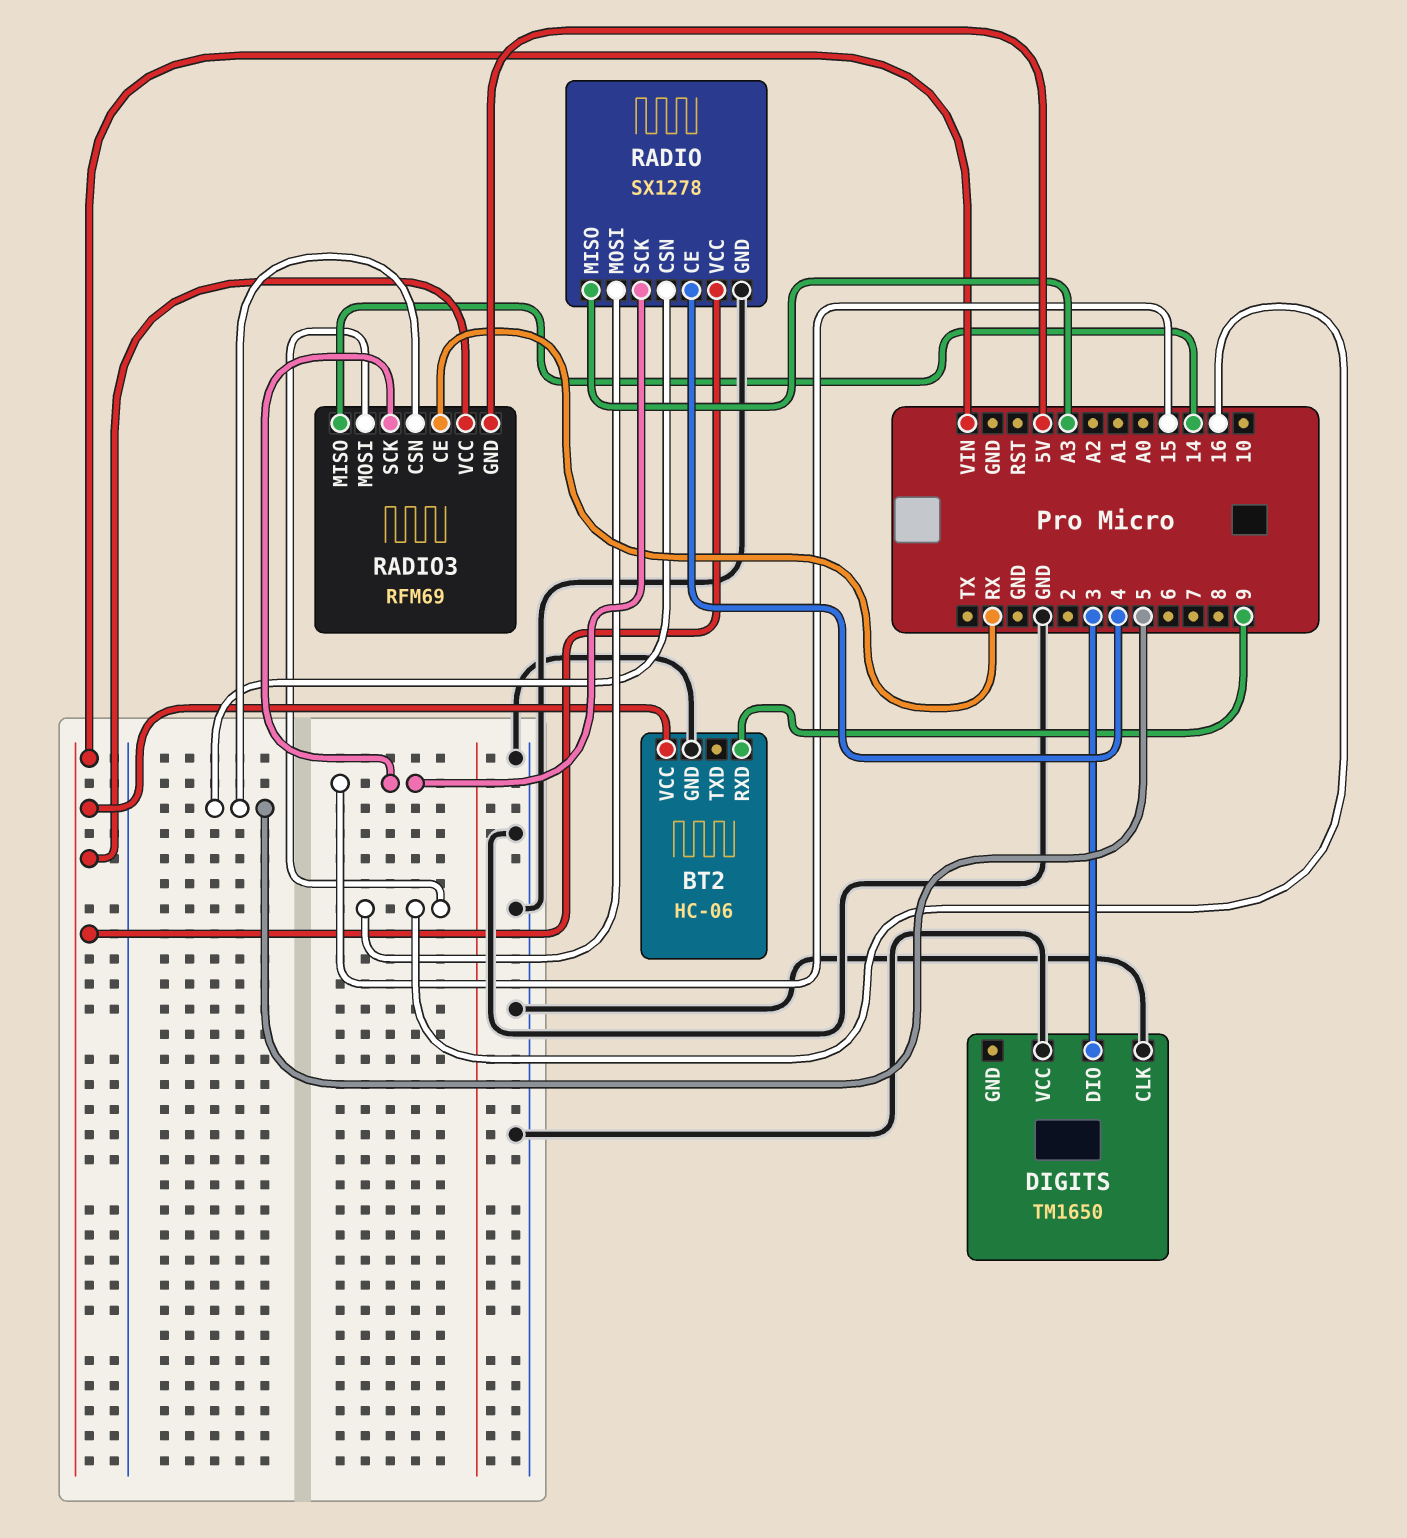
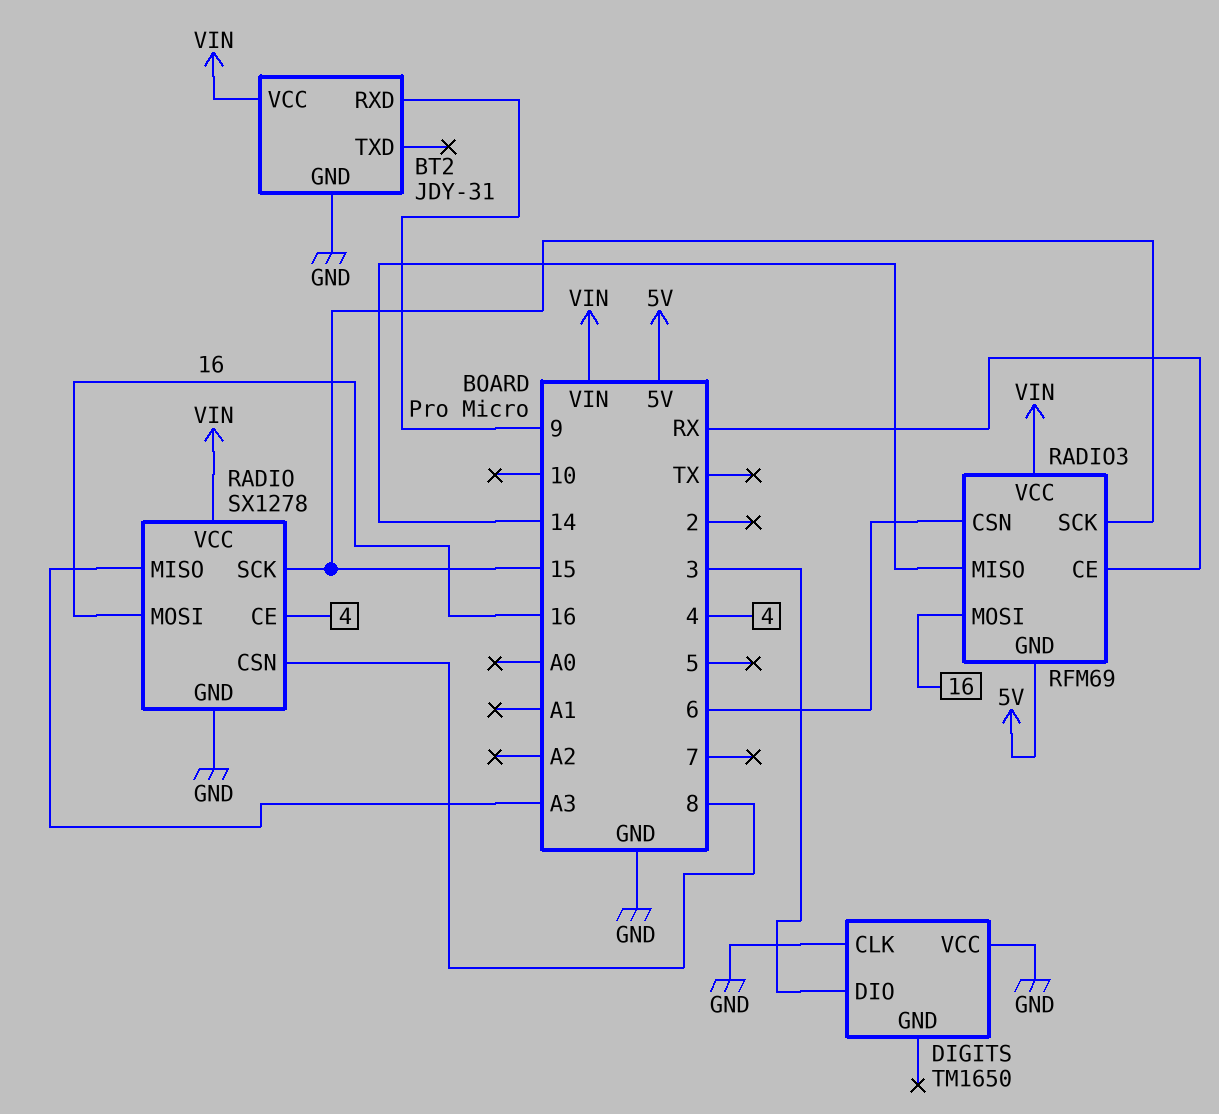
BT2: HC-06 -> JDY-31
RADIO pin CSN: 5 -> 8
RADIO3 pin CSN: 5 -> 6

